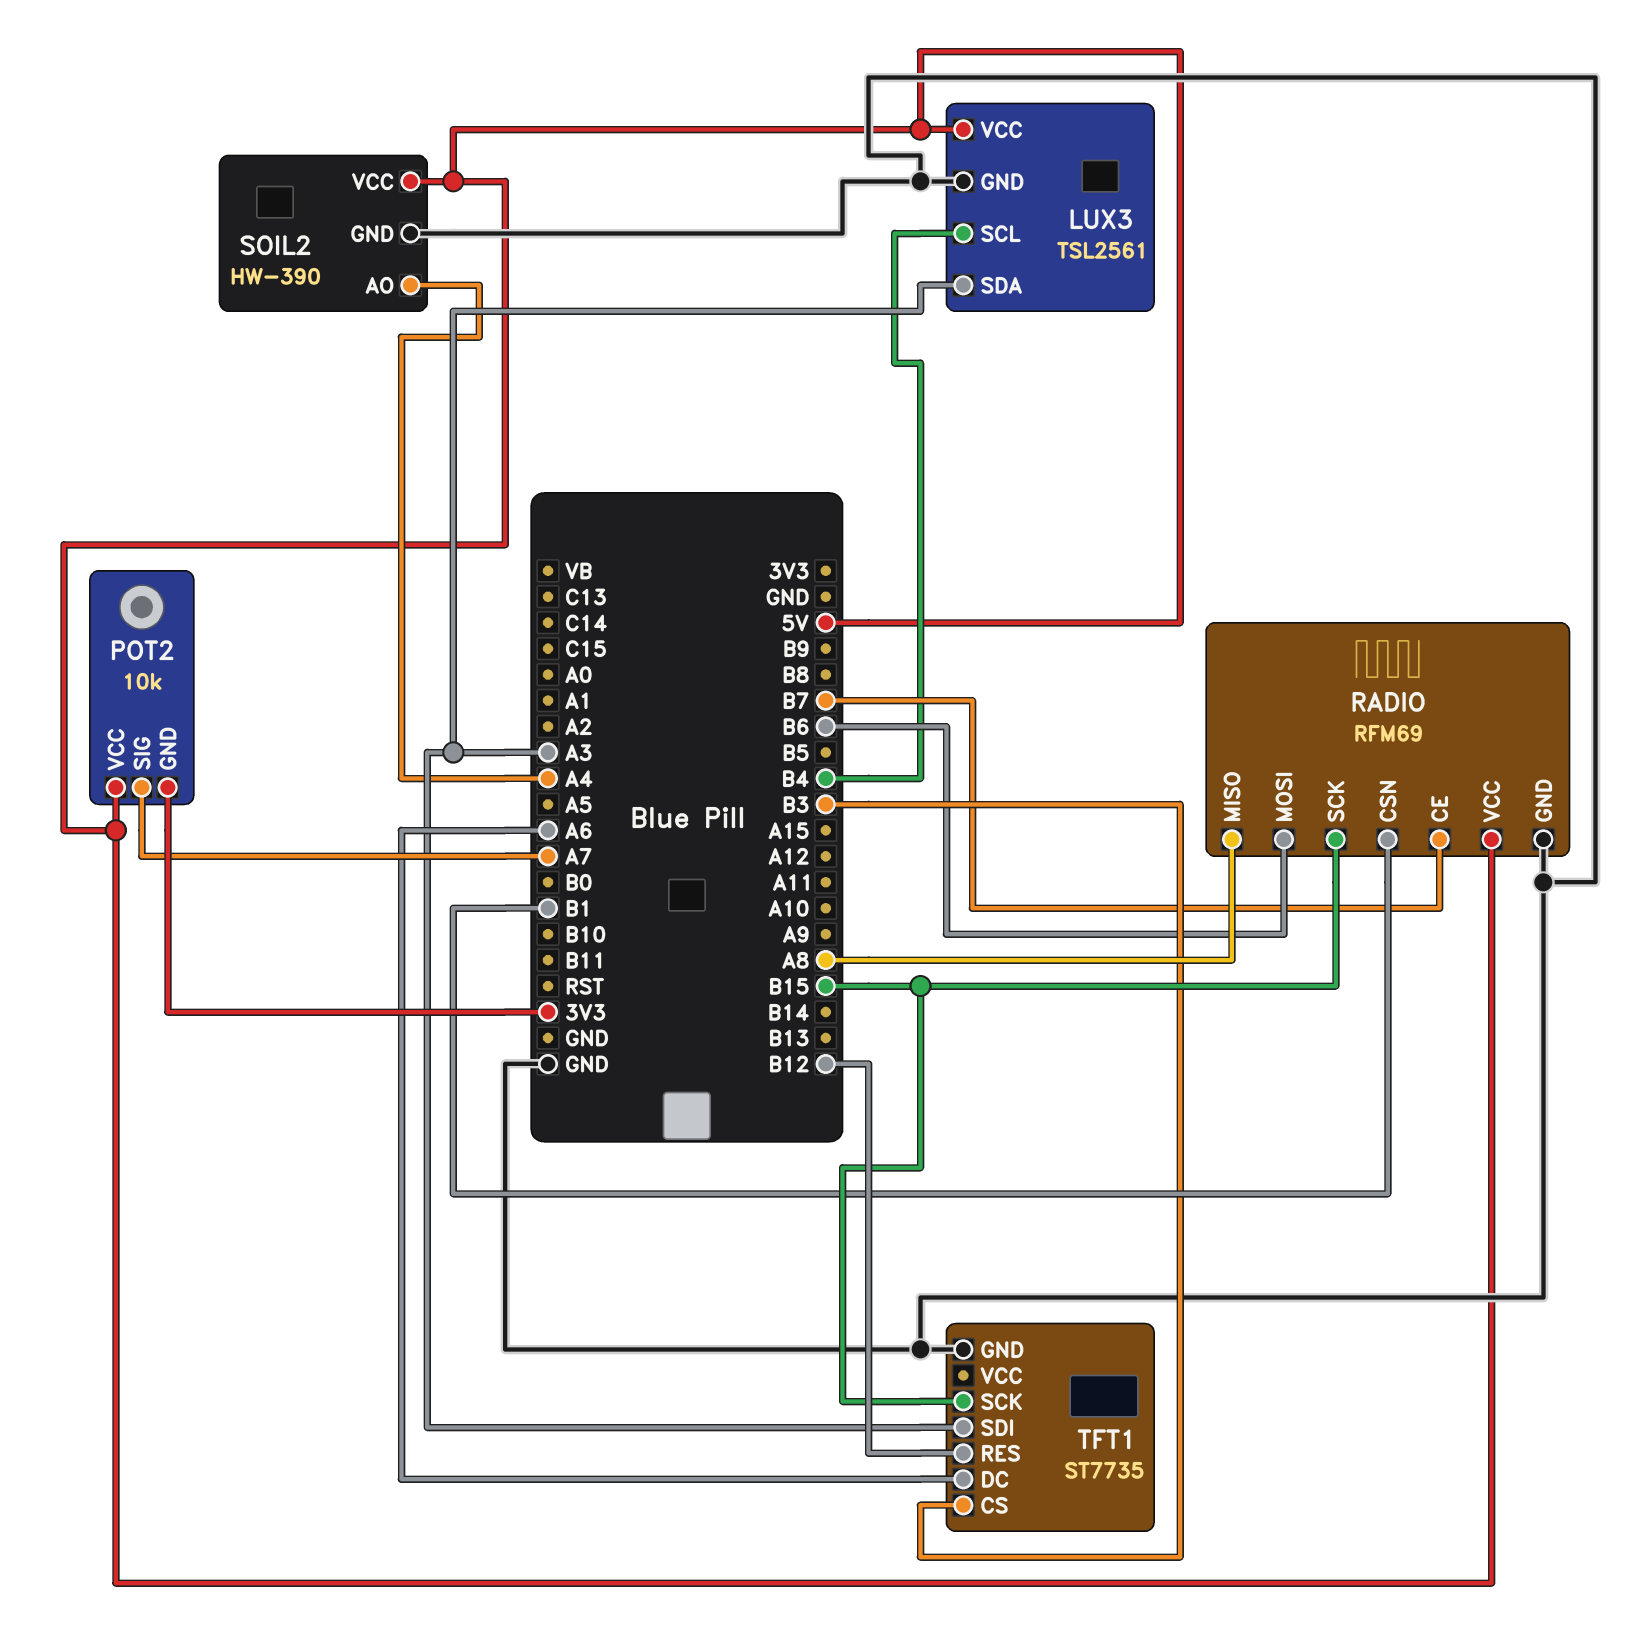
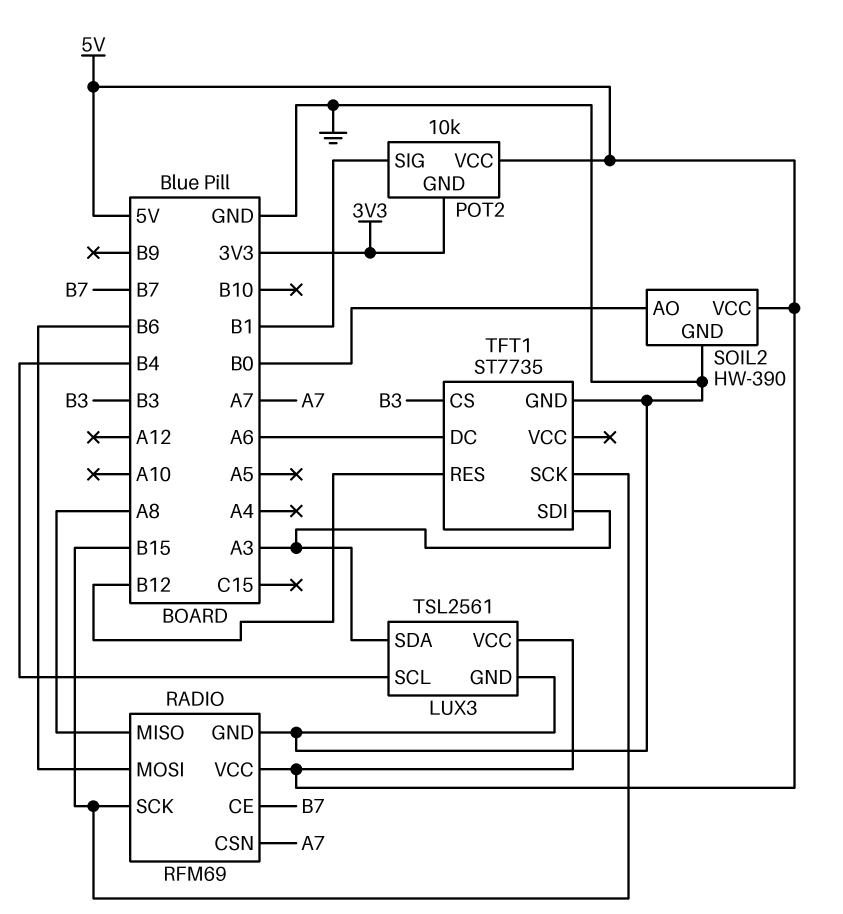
POT2 pin SIG: A7 -> B1
RADIO pin CSN: B1 -> A7
SOIL2 pin AO: A4 -> B0

